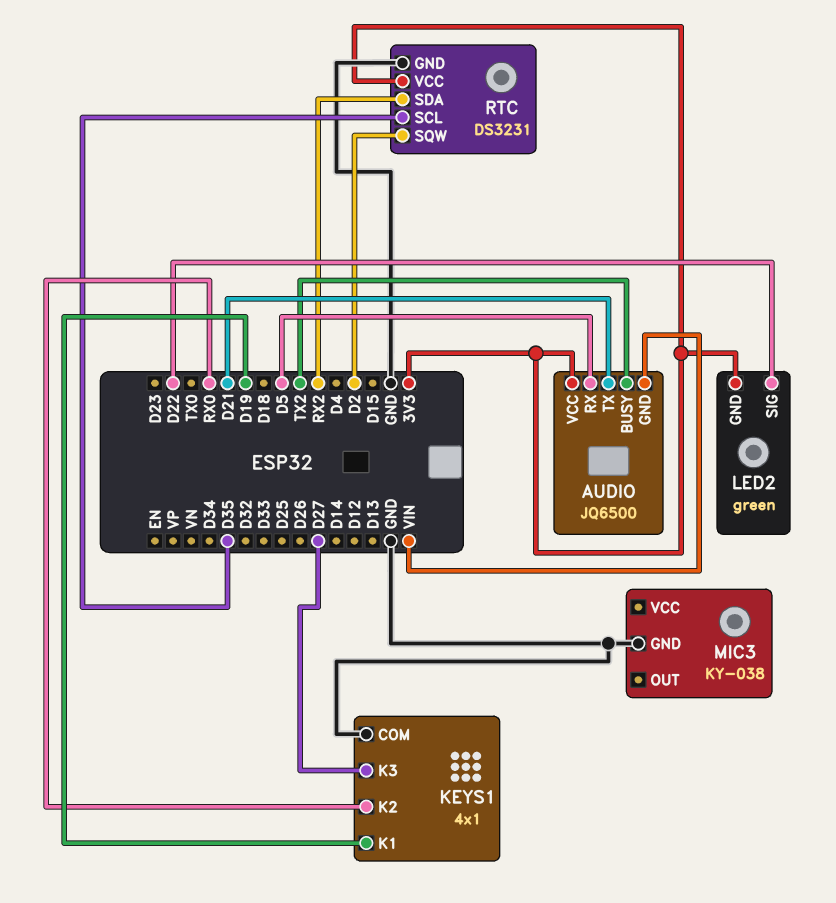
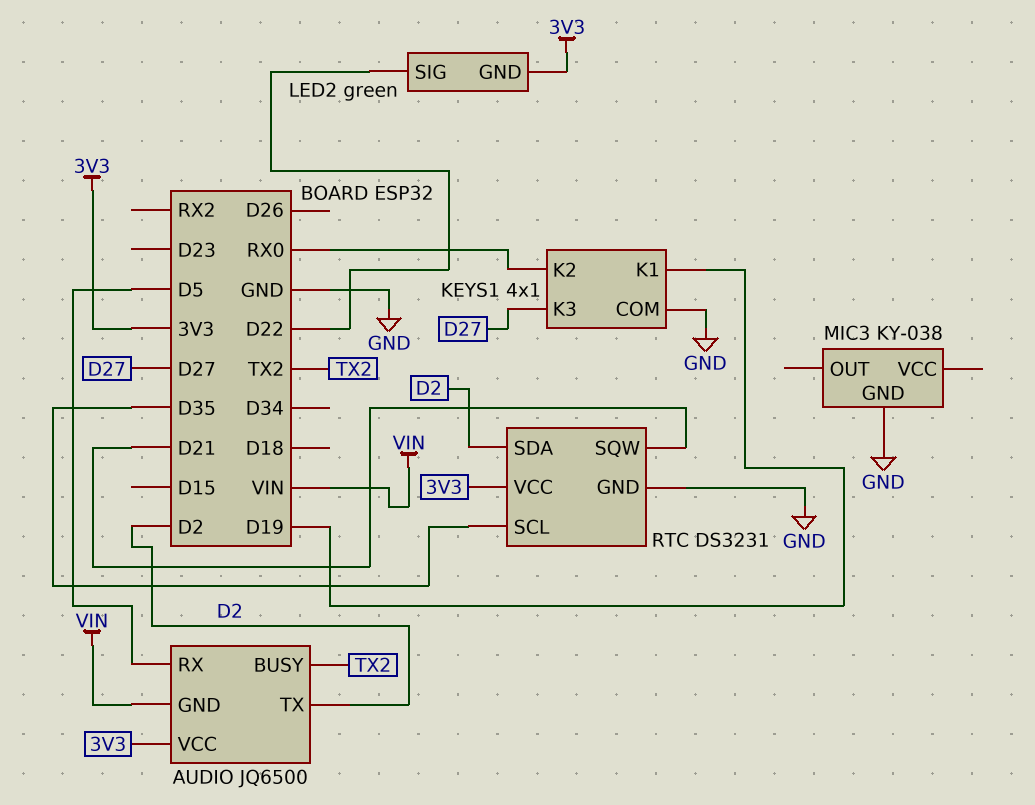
AUDIO pin TX: D21 -> D2
RTC pin SDA: RX2 -> D2
RTC pin SQW: D2 -> D21

